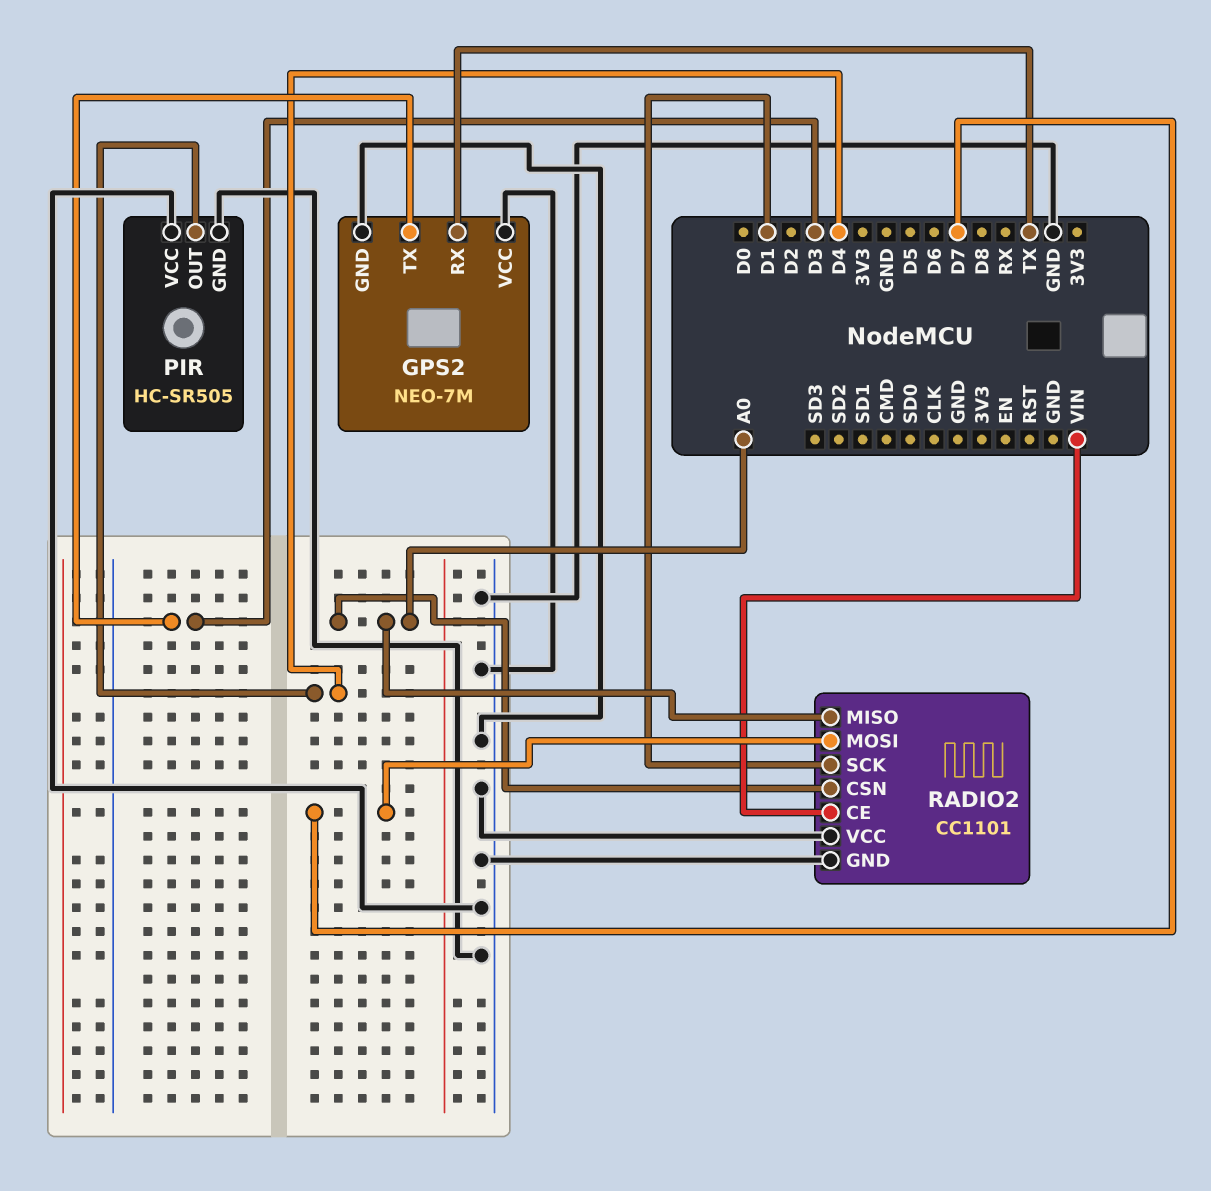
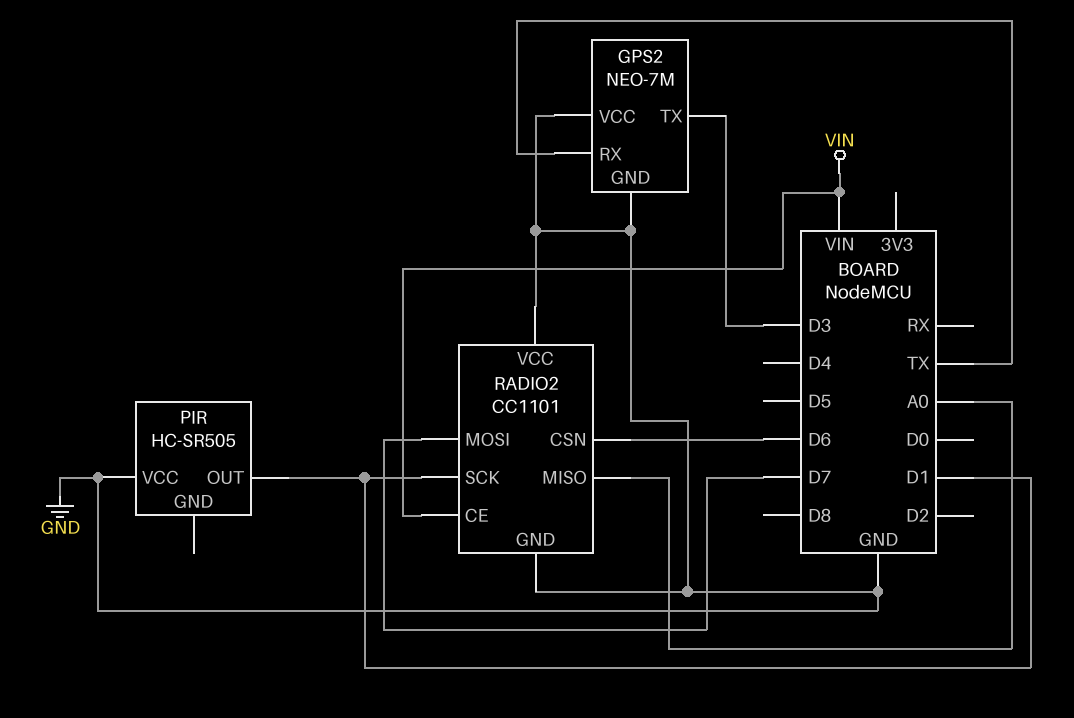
PIR pin GND: GND -> none
PIR pin OUT: D4 -> D1
RADIO2 pin CSN: A0 -> D6

